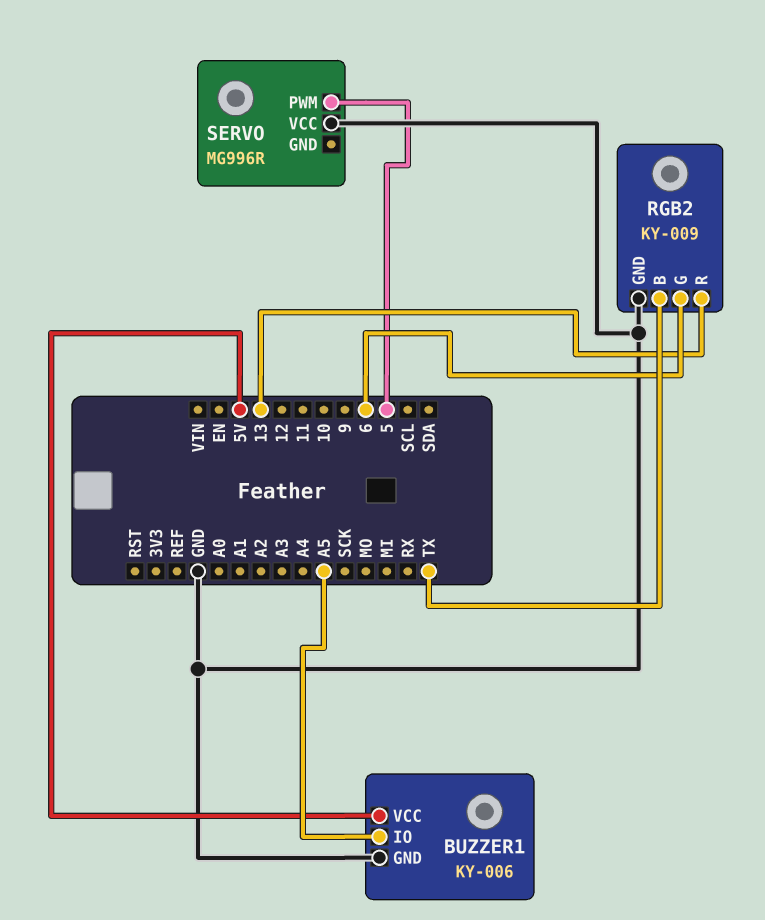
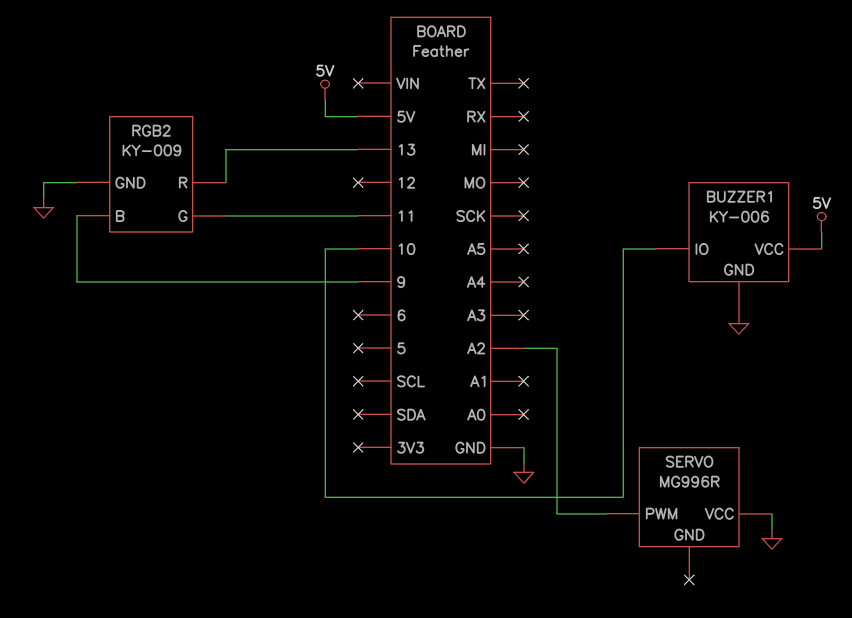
BUZZER1 pin IO: A5 -> 10
RGB2 pin B: TX -> 9
RGB2 pin G: 6 -> 11
SERVO pin PWM: 5 -> A2

